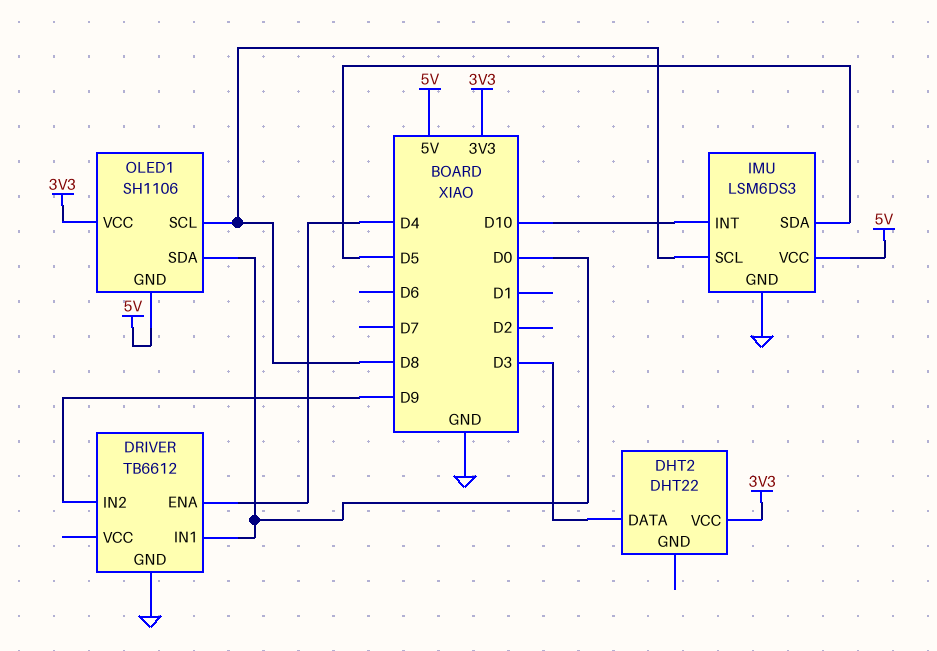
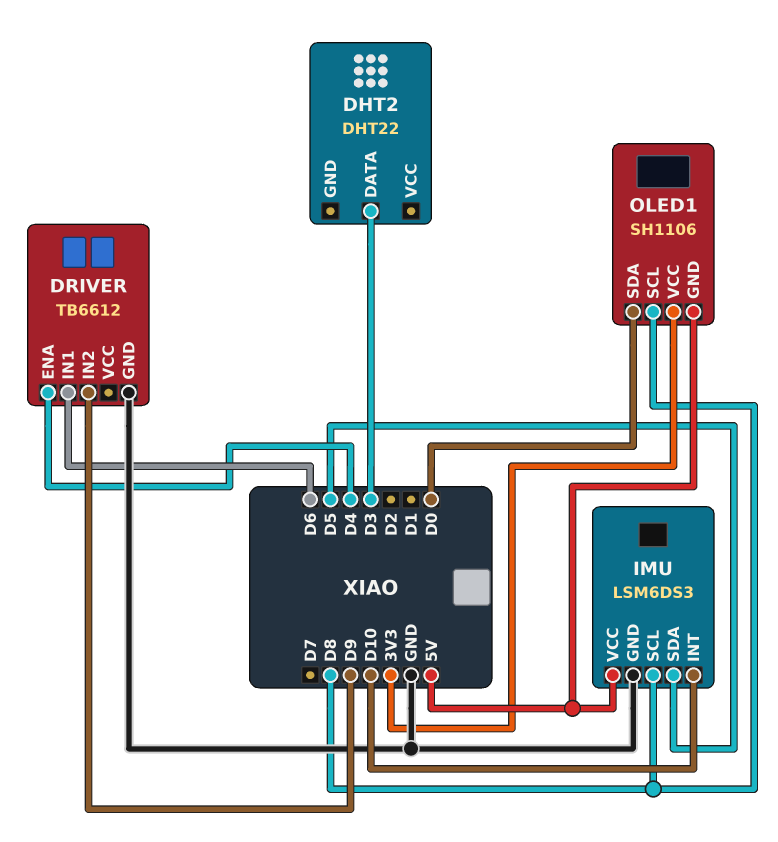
DHT2 pin VCC: 3V3 -> none
DRIVER pin IN1: D0 -> D6

